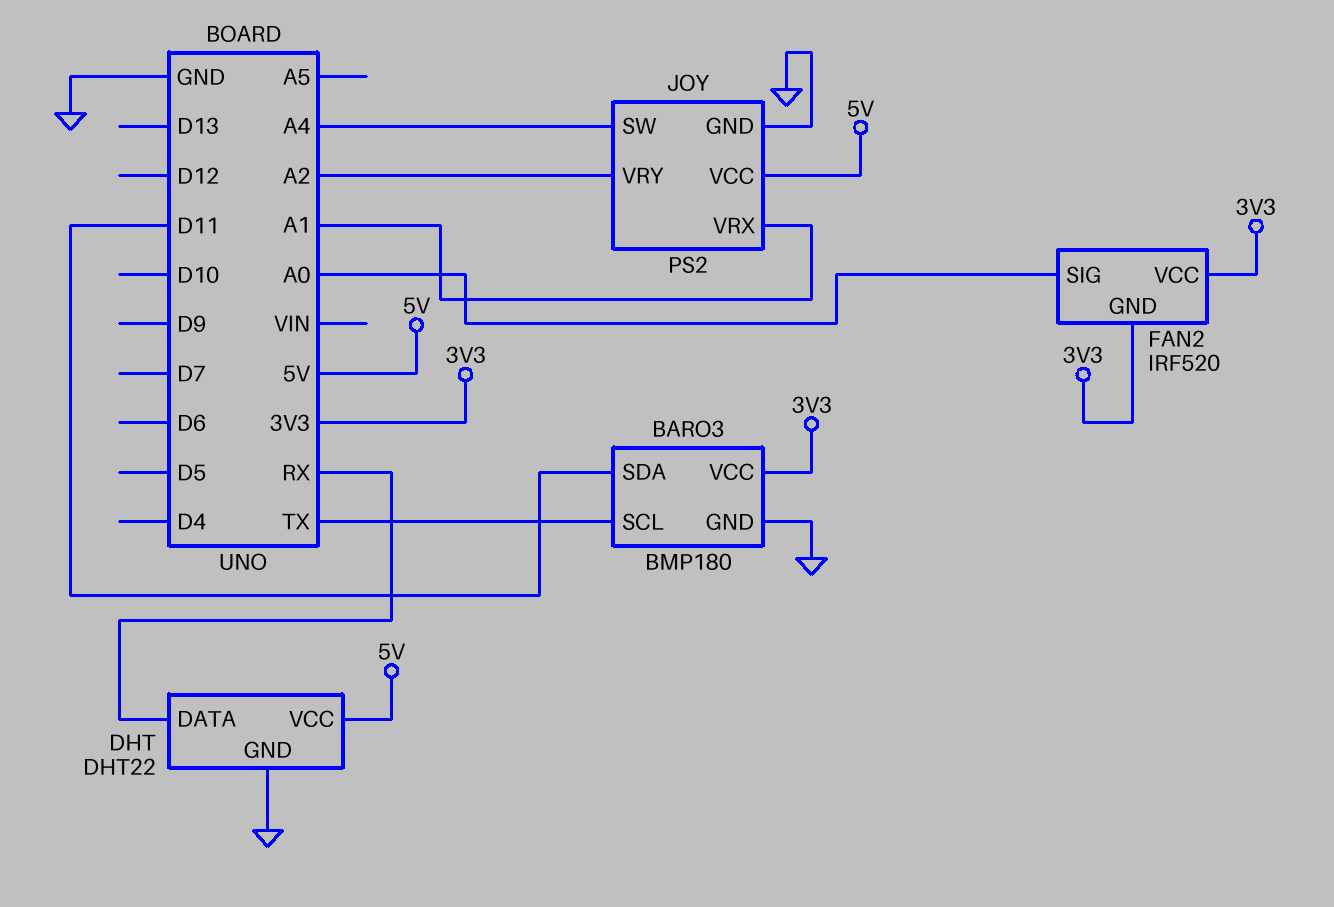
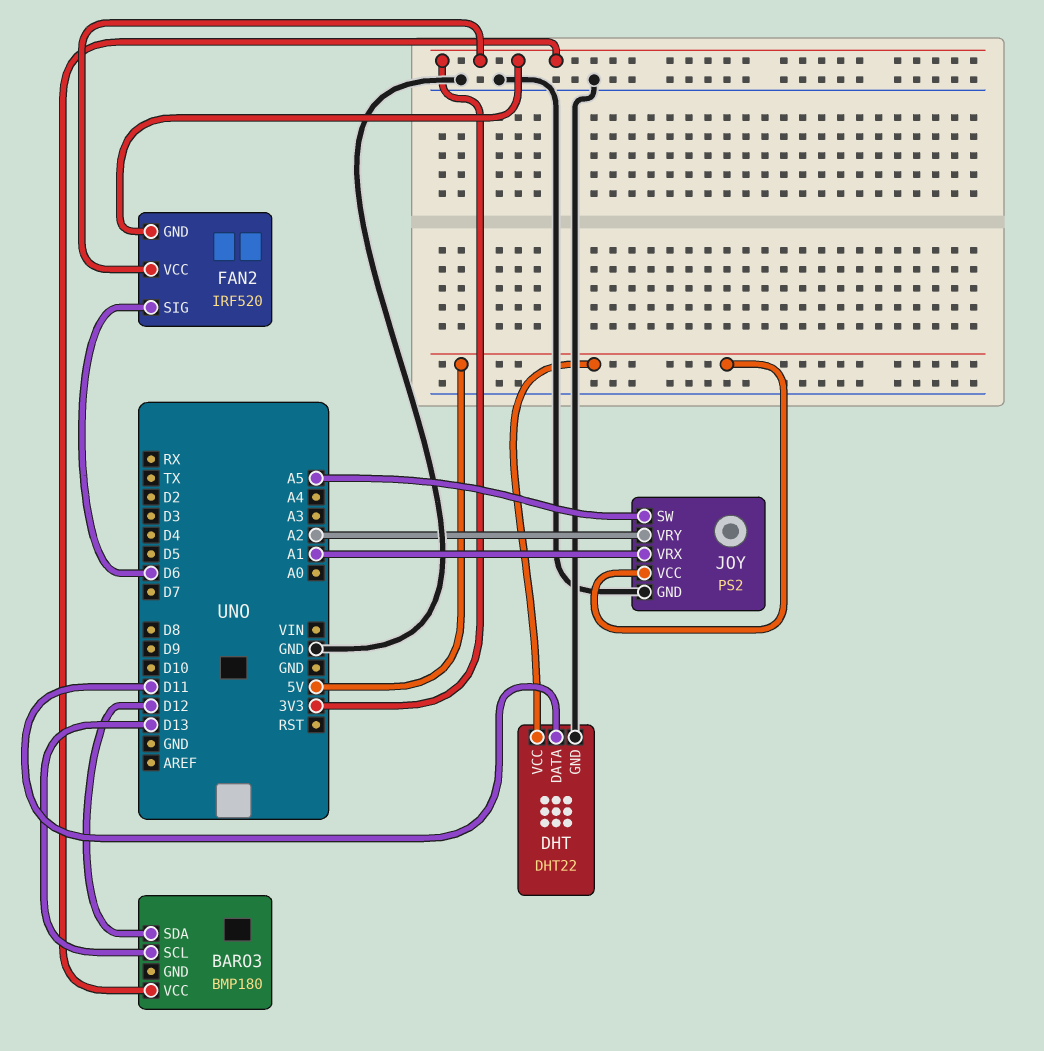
BARO3 pin GND: GND -> none
BARO3 pin SCL: TX -> D13
BARO3 pin SDA: D11 -> D12
DHT pin DATA: RX -> D11
FAN2 pin SIG: A0 -> D6
JOY pin SW: A4 -> A5

